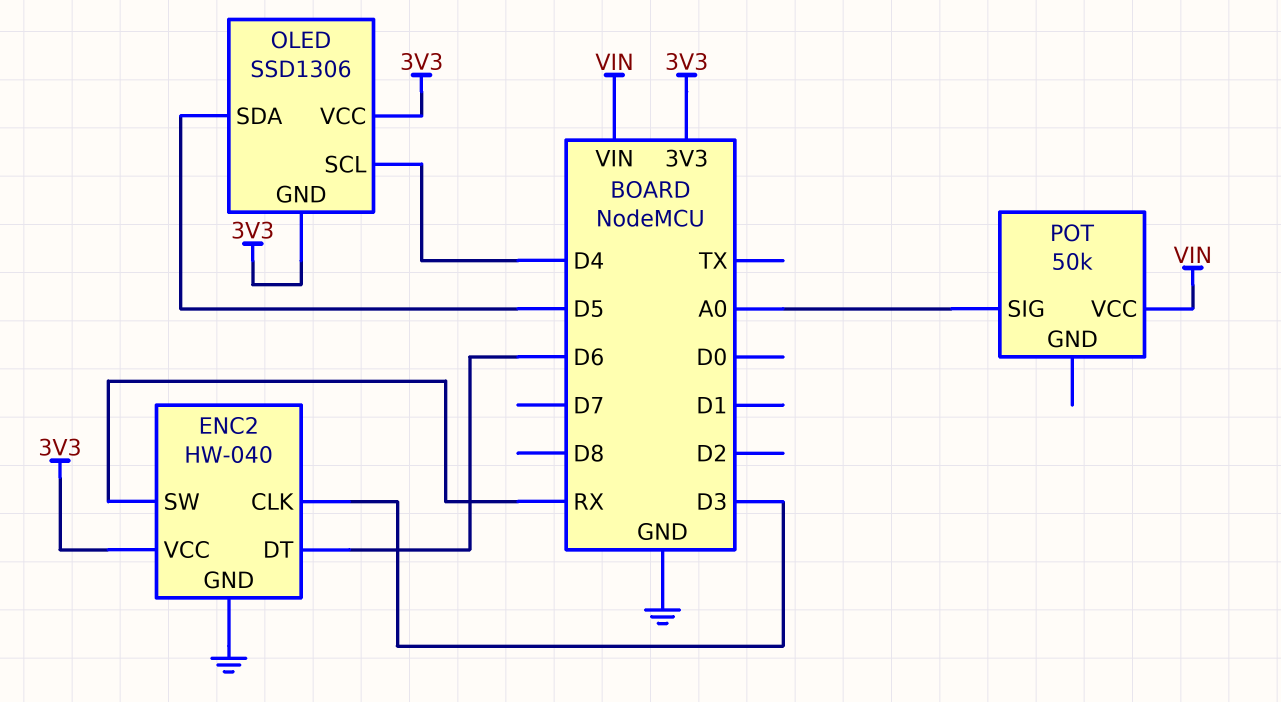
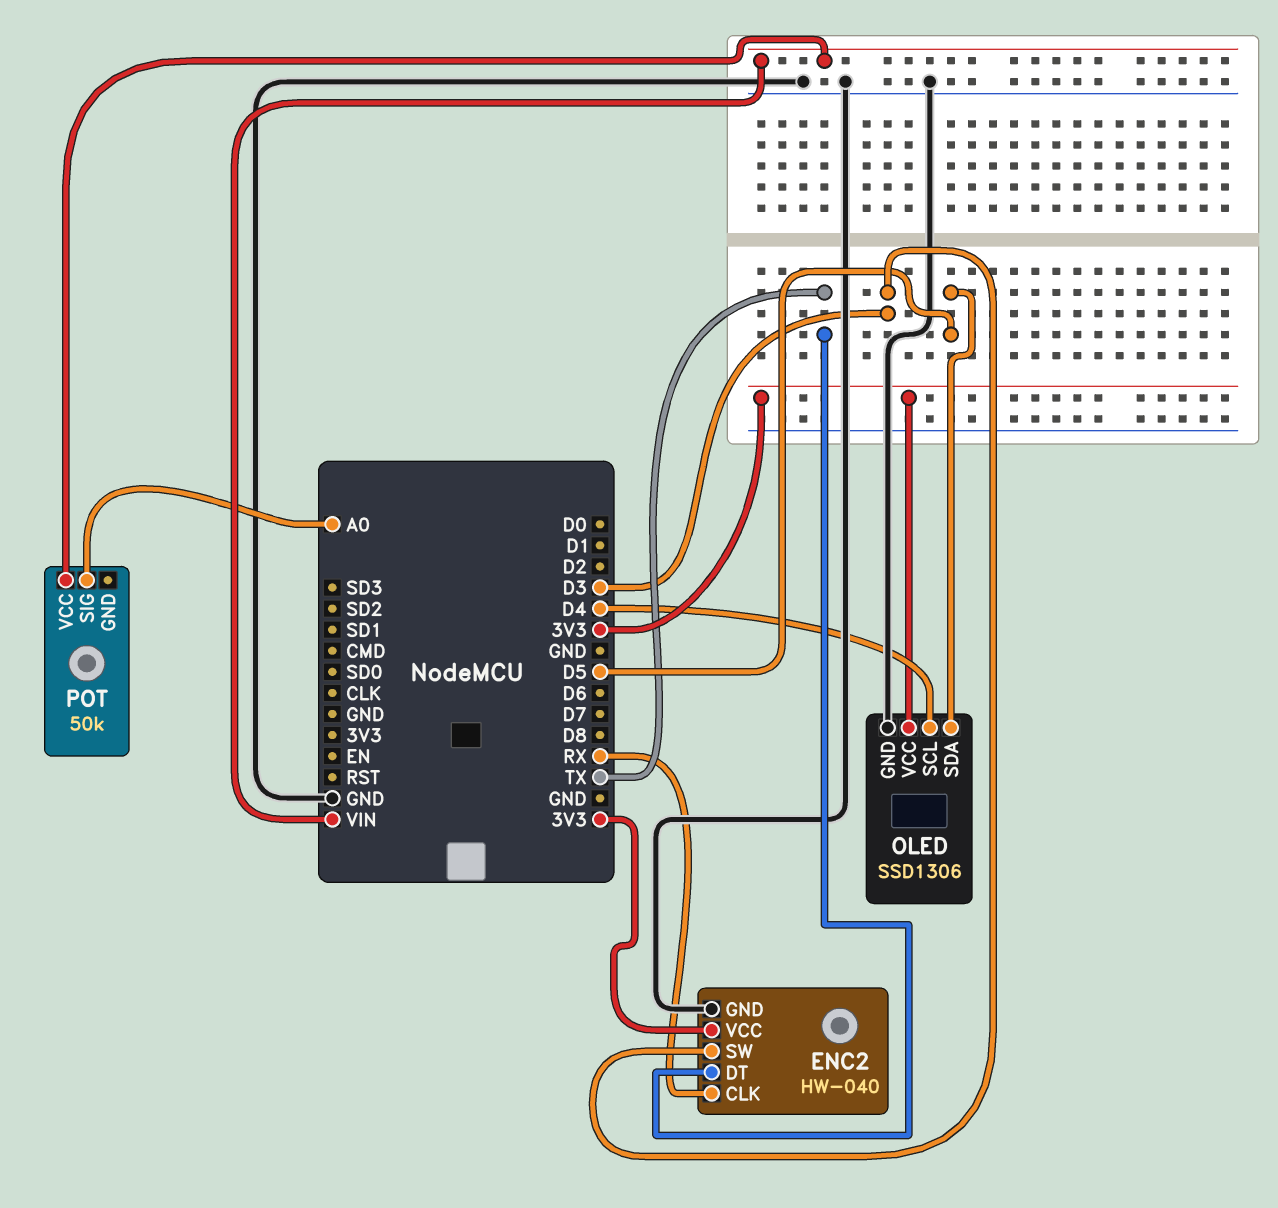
ENC2 pin CLK: D3 -> RX
ENC2 pin DT: D6 -> TX
ENC2 pin SW: RX -> D3
OLED pin GND: 3V3 -> GND

